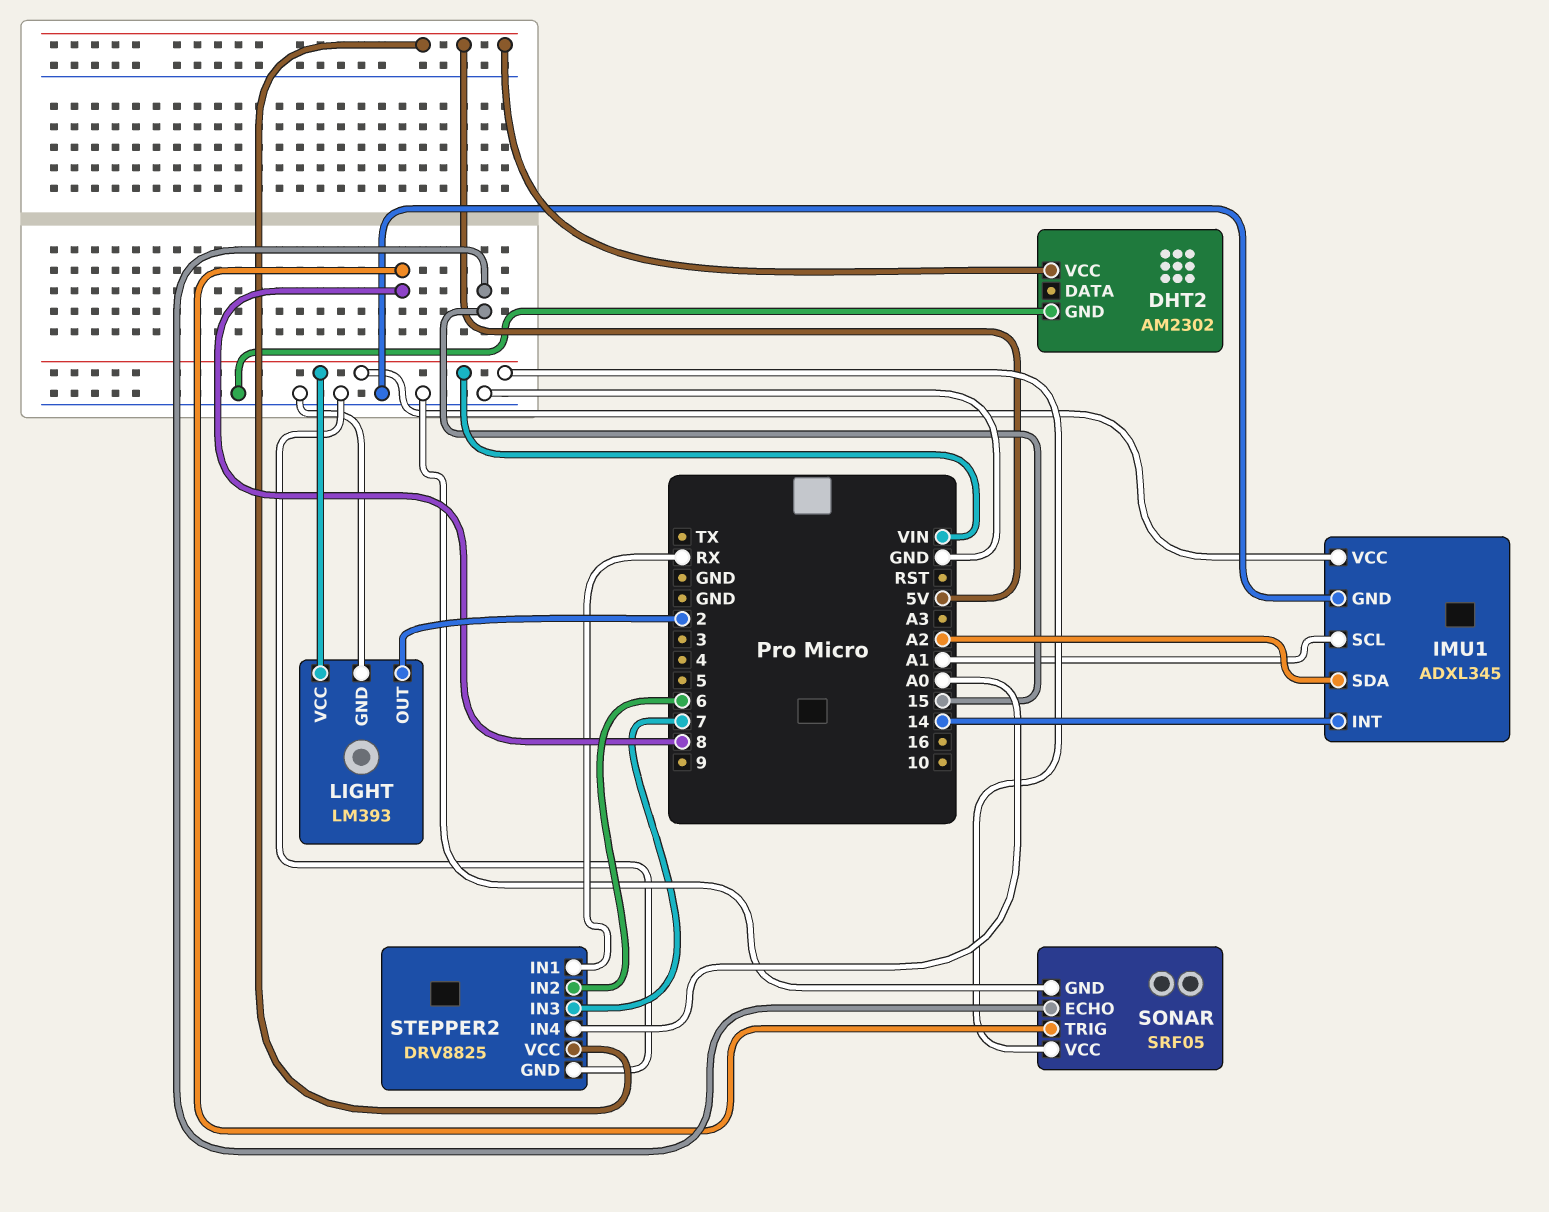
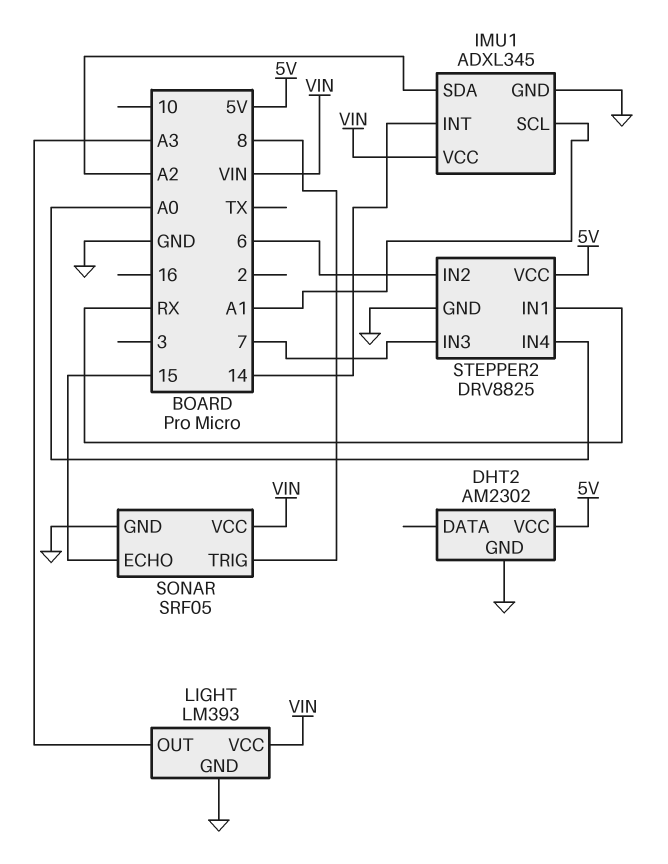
LIGHT pin OUT: 2 -> A3

